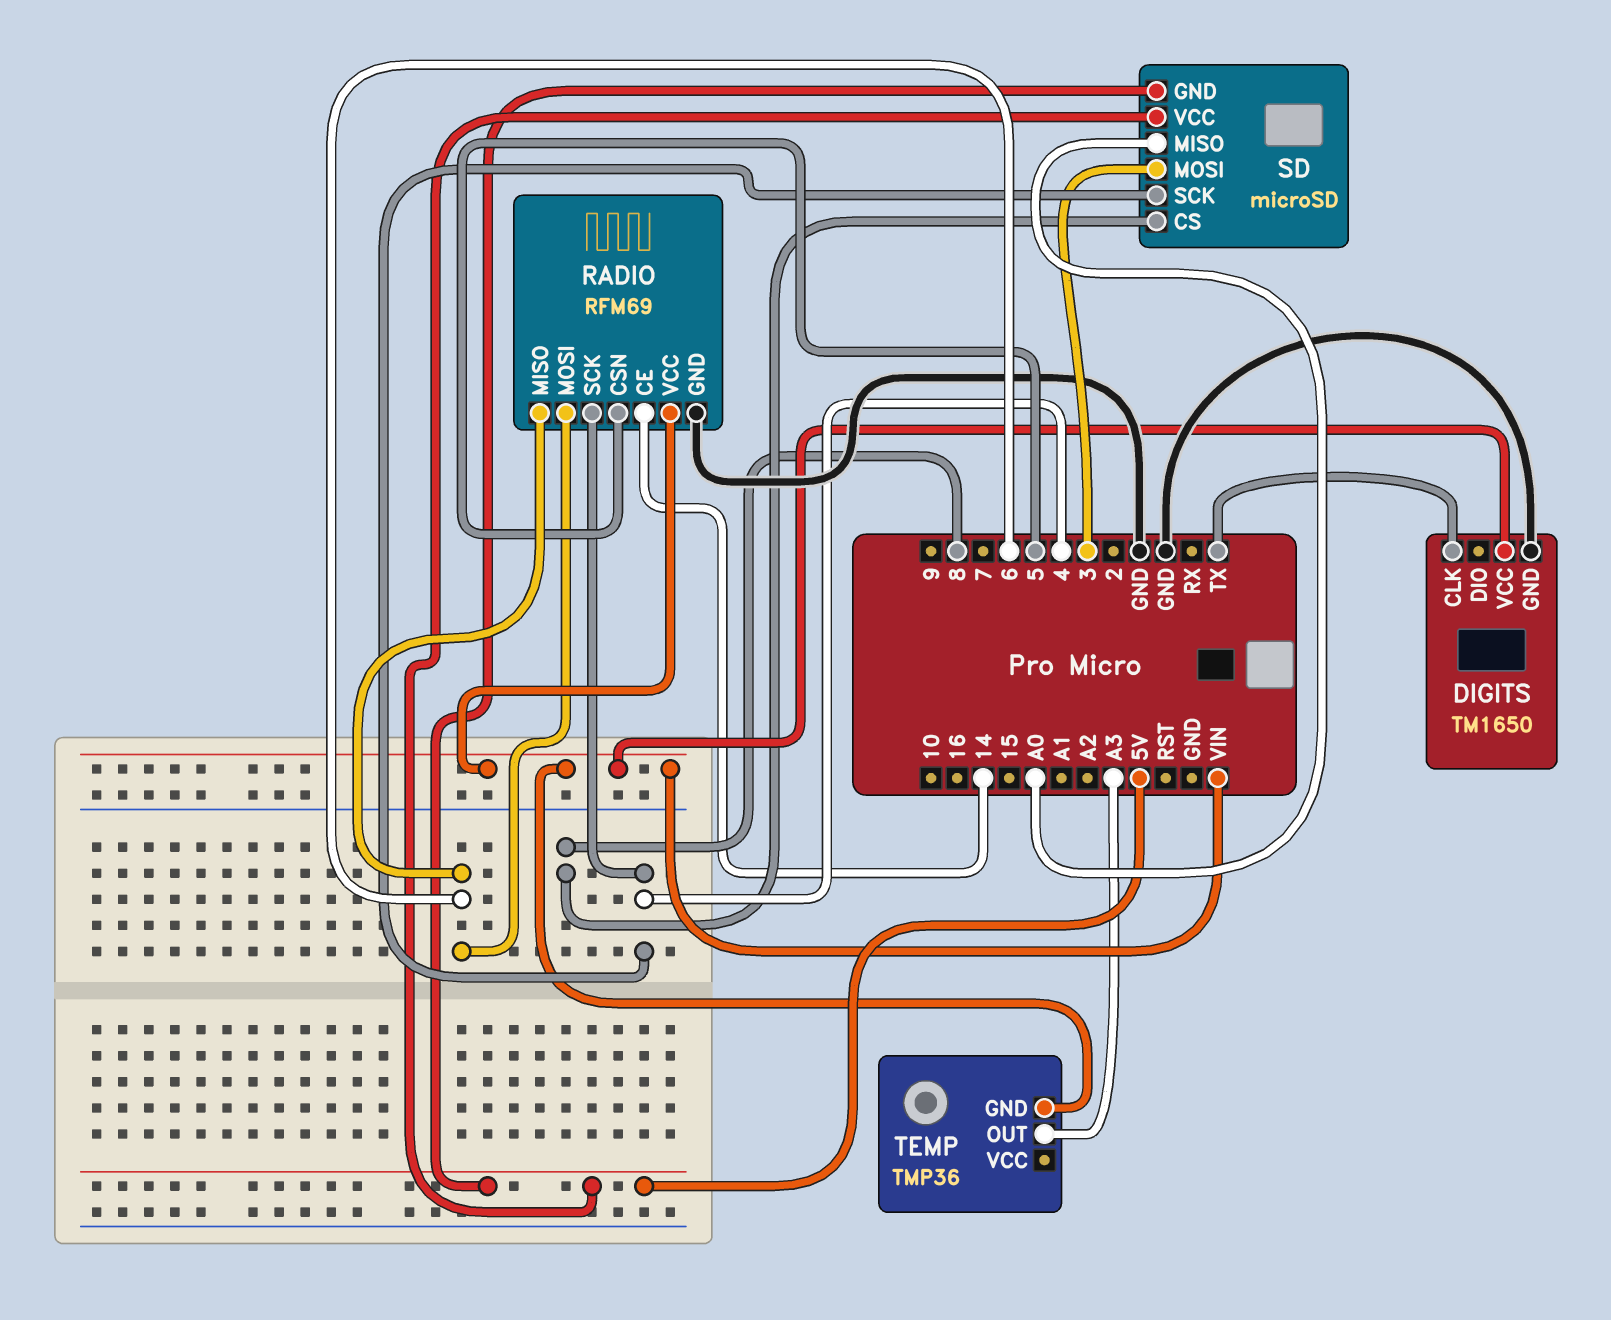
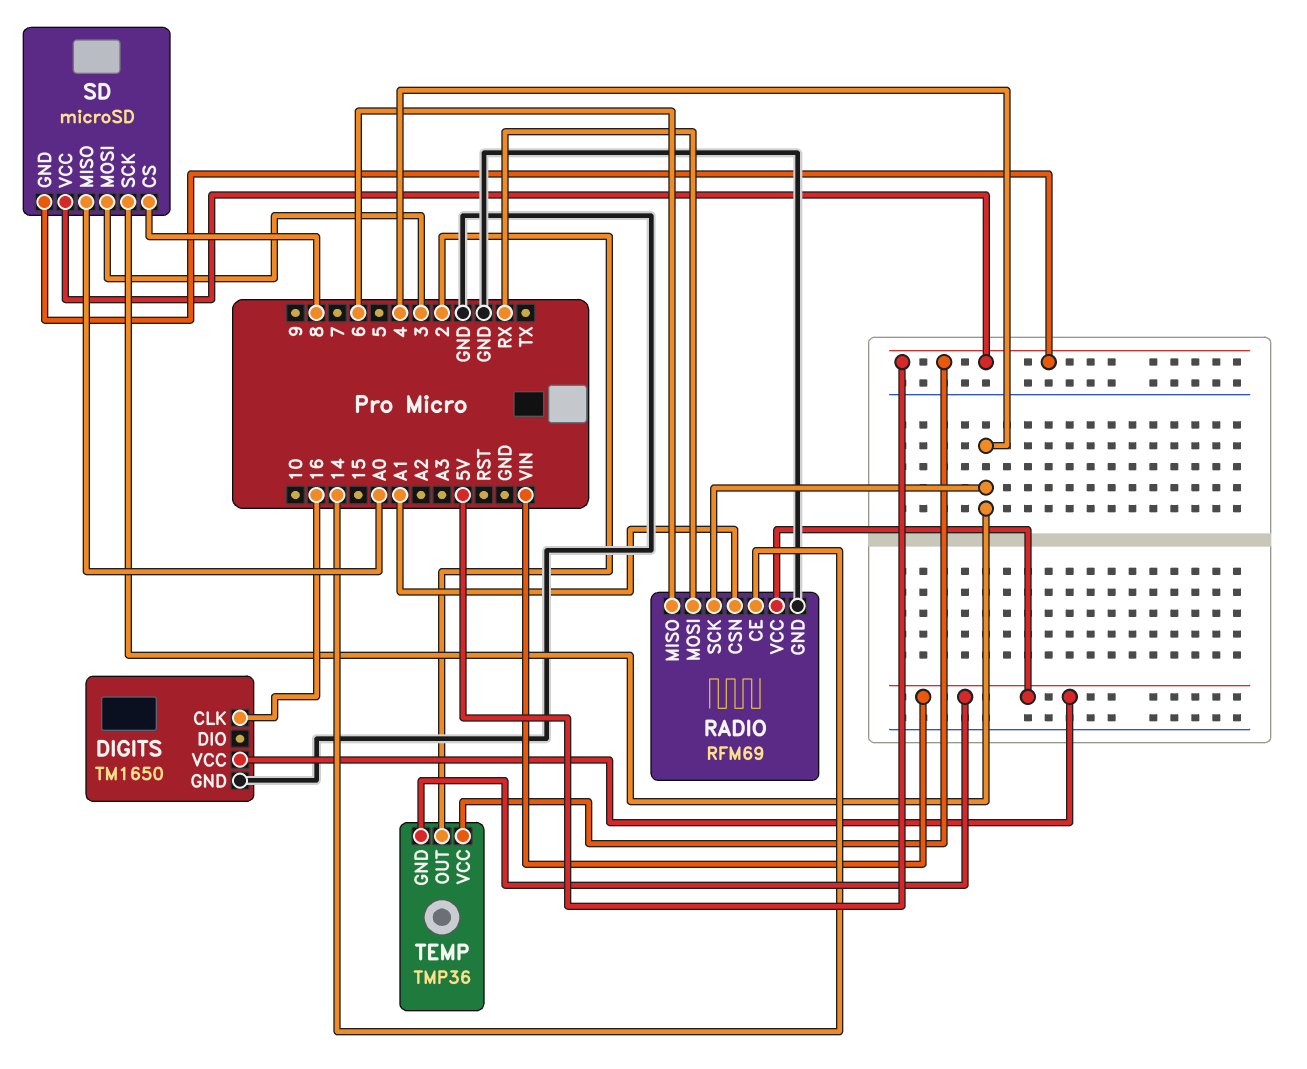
DIGITS pin CLK: TX -> 16
RADIO pin CSN: 5 -> A1
RADIO pin MOSI: 6 -> RX
TEMP pin OUT: A3 -> 2
TEMP pin VCC: none -> 5V

